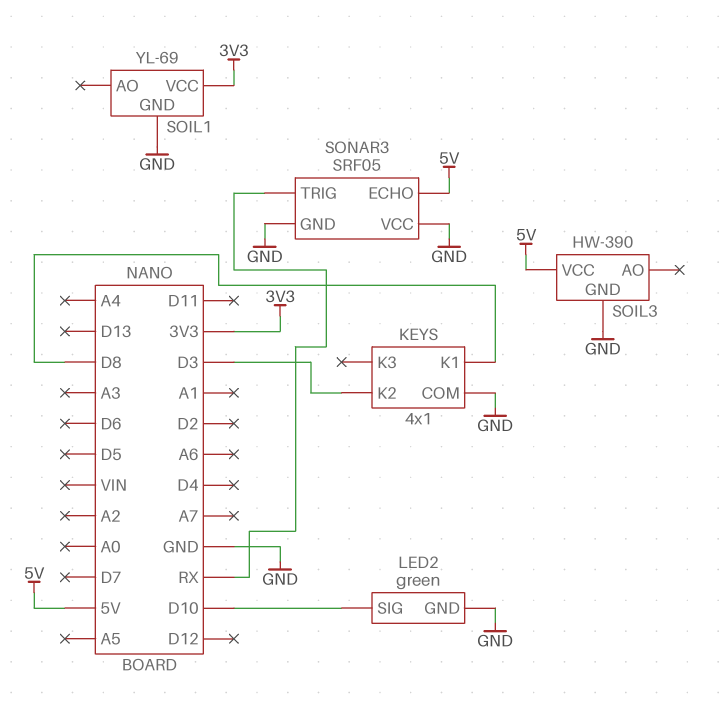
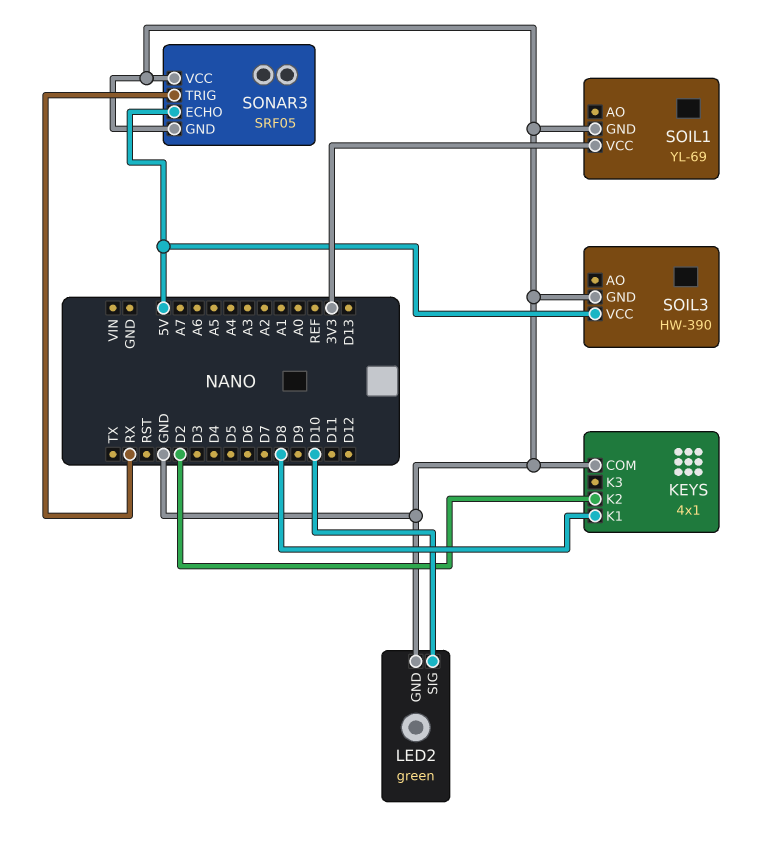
KEYS pin K2: D3 -> D2

